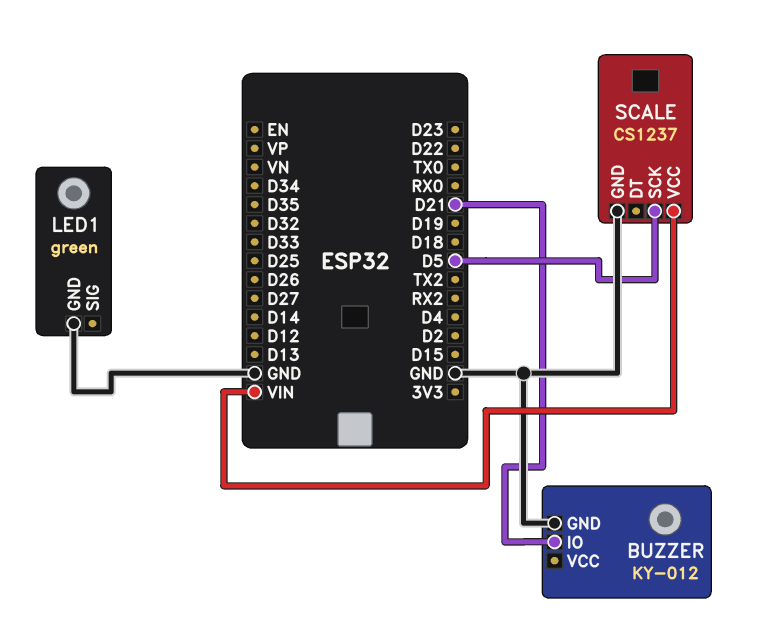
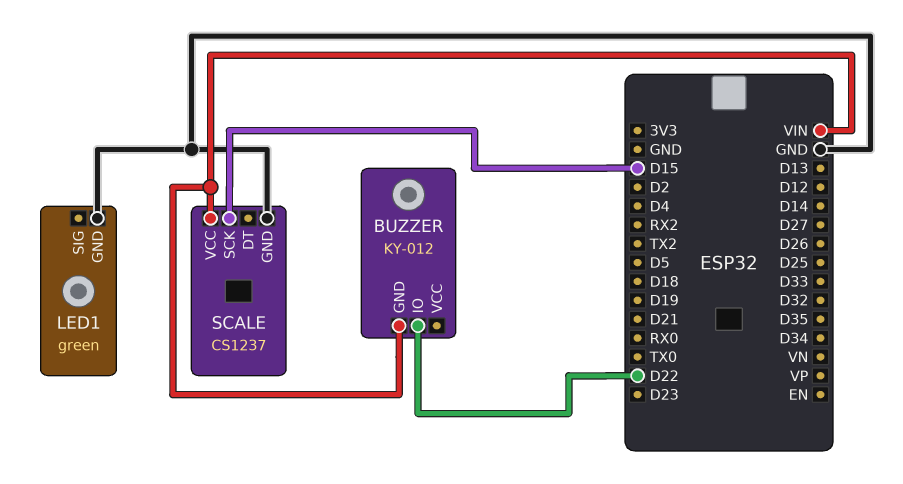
BUZZER pin GND: GND -> VIN
BUZZER pin IO: D21 -> D22
SCALE pin SCK: D5 -> D15

